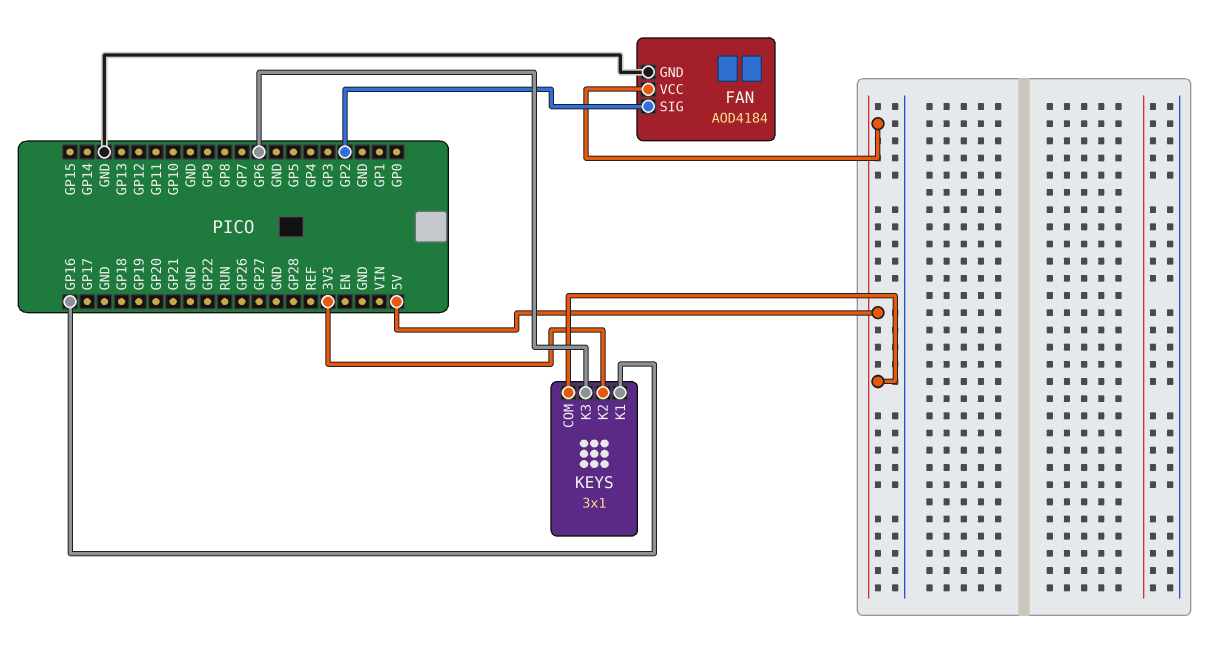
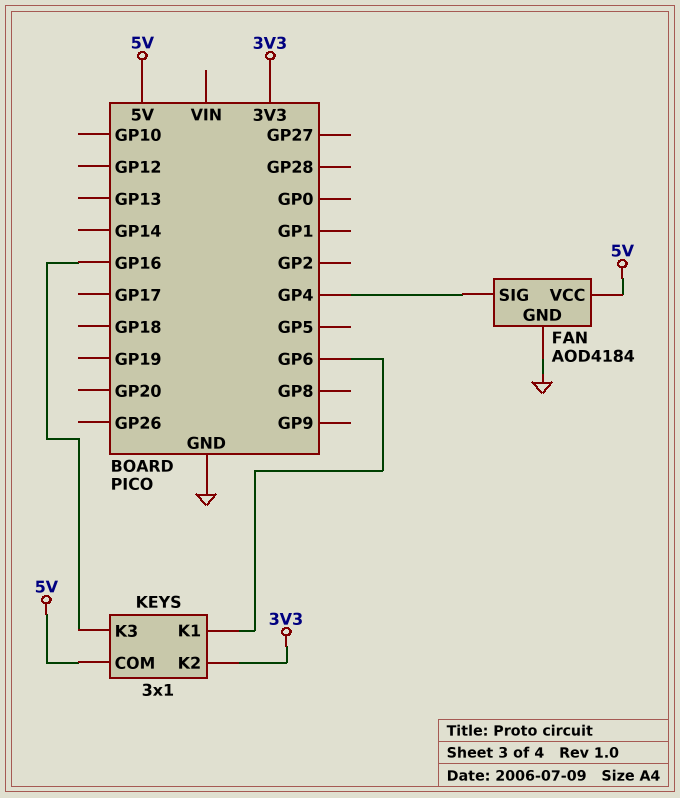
FAN pin SIG: GP2 -> GP4
KEYS pin K1: GP16 -> GP6
KEYS pin K3: GP6 -> GP16

